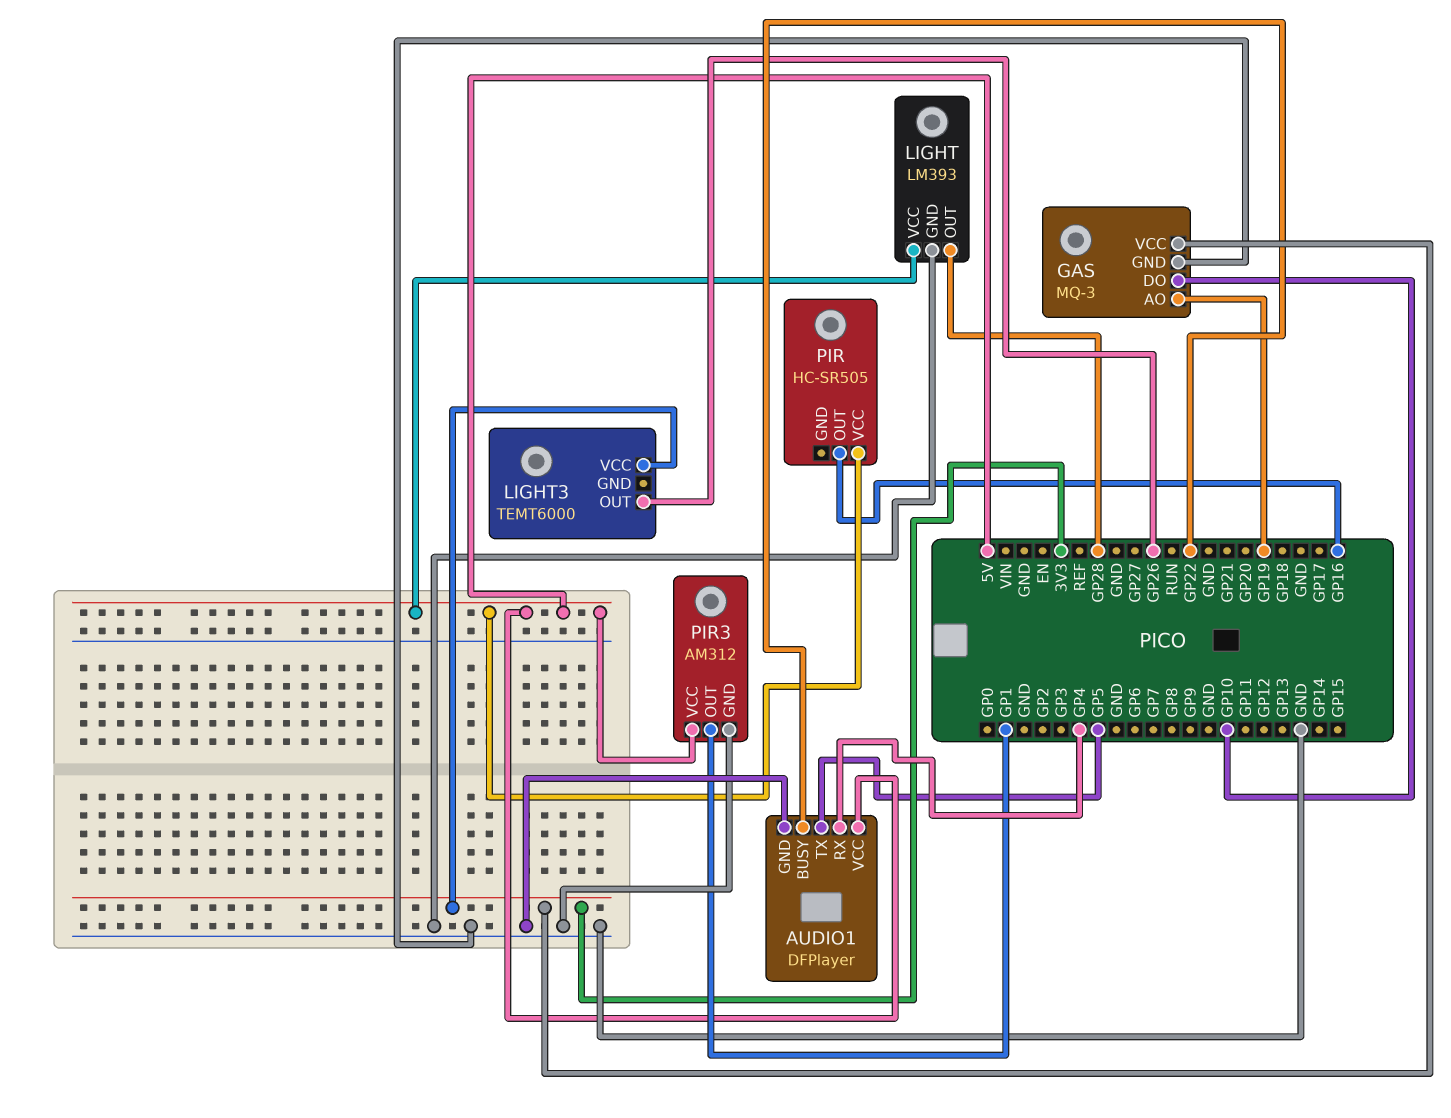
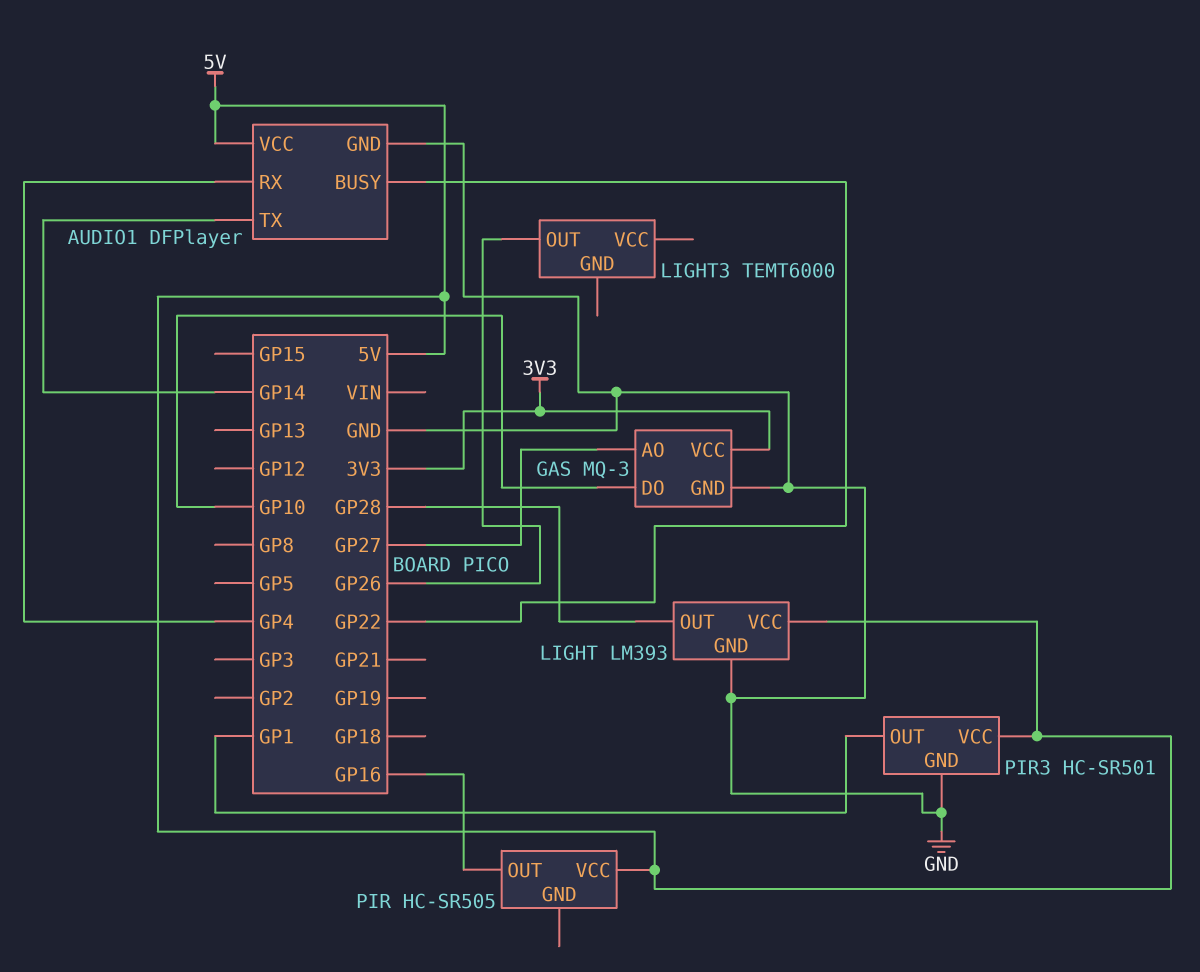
AUDIO1 pin TX: GP5 -> GP14
GAS pin AO: GP19 -> GP27
LIGHT3 pin VCC: 3V3 -> none
PIR3: AM312 -> HC-SR501

